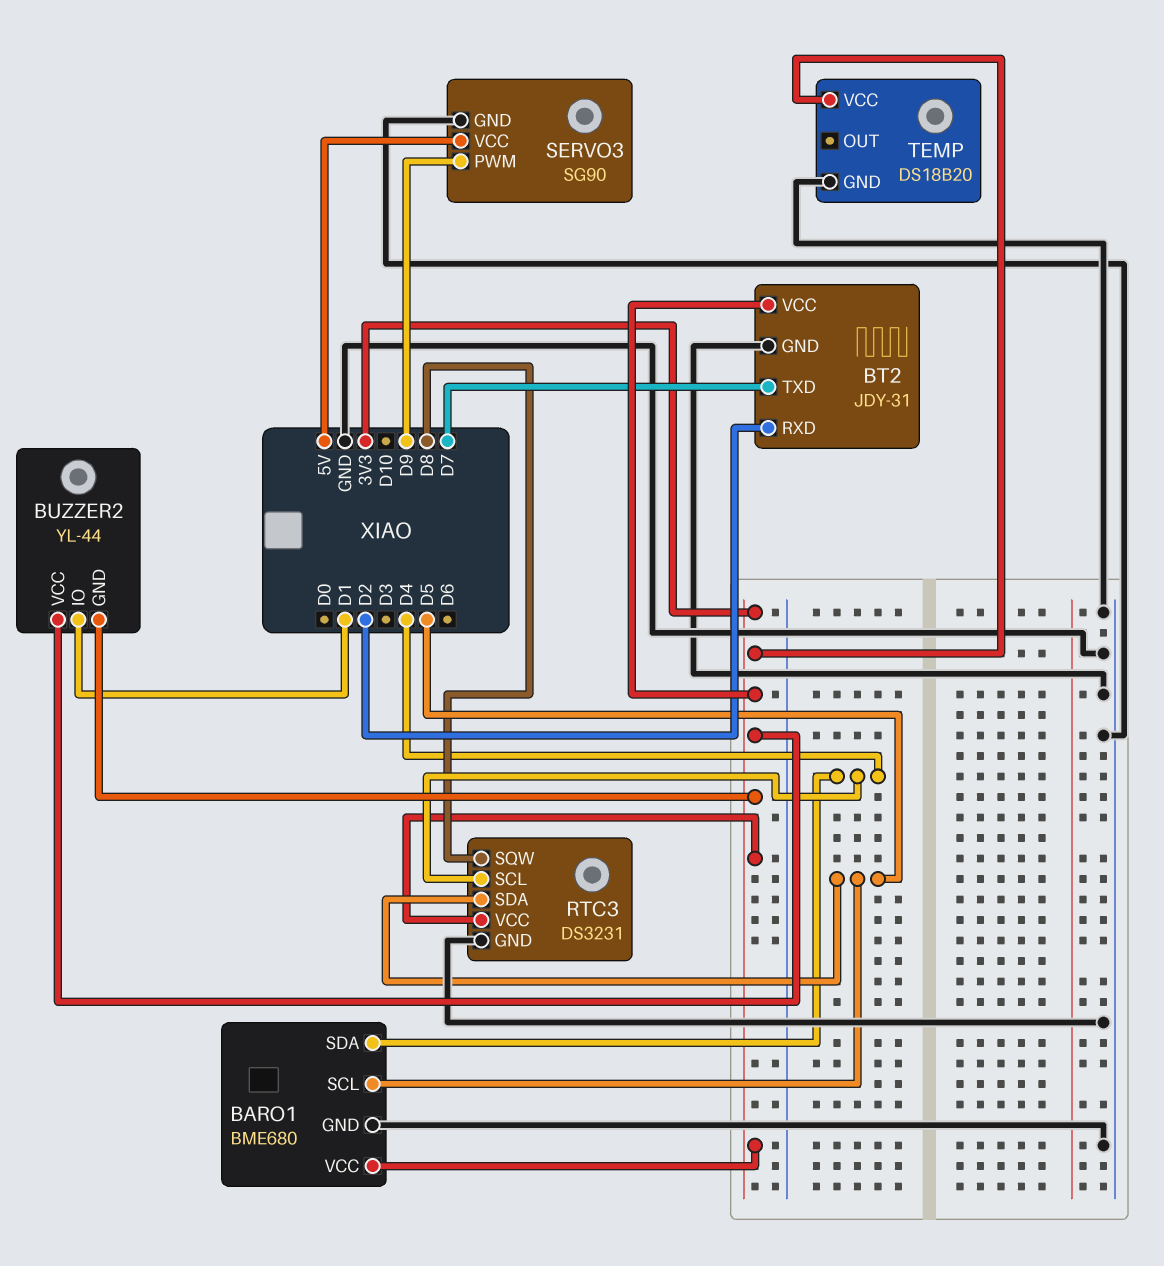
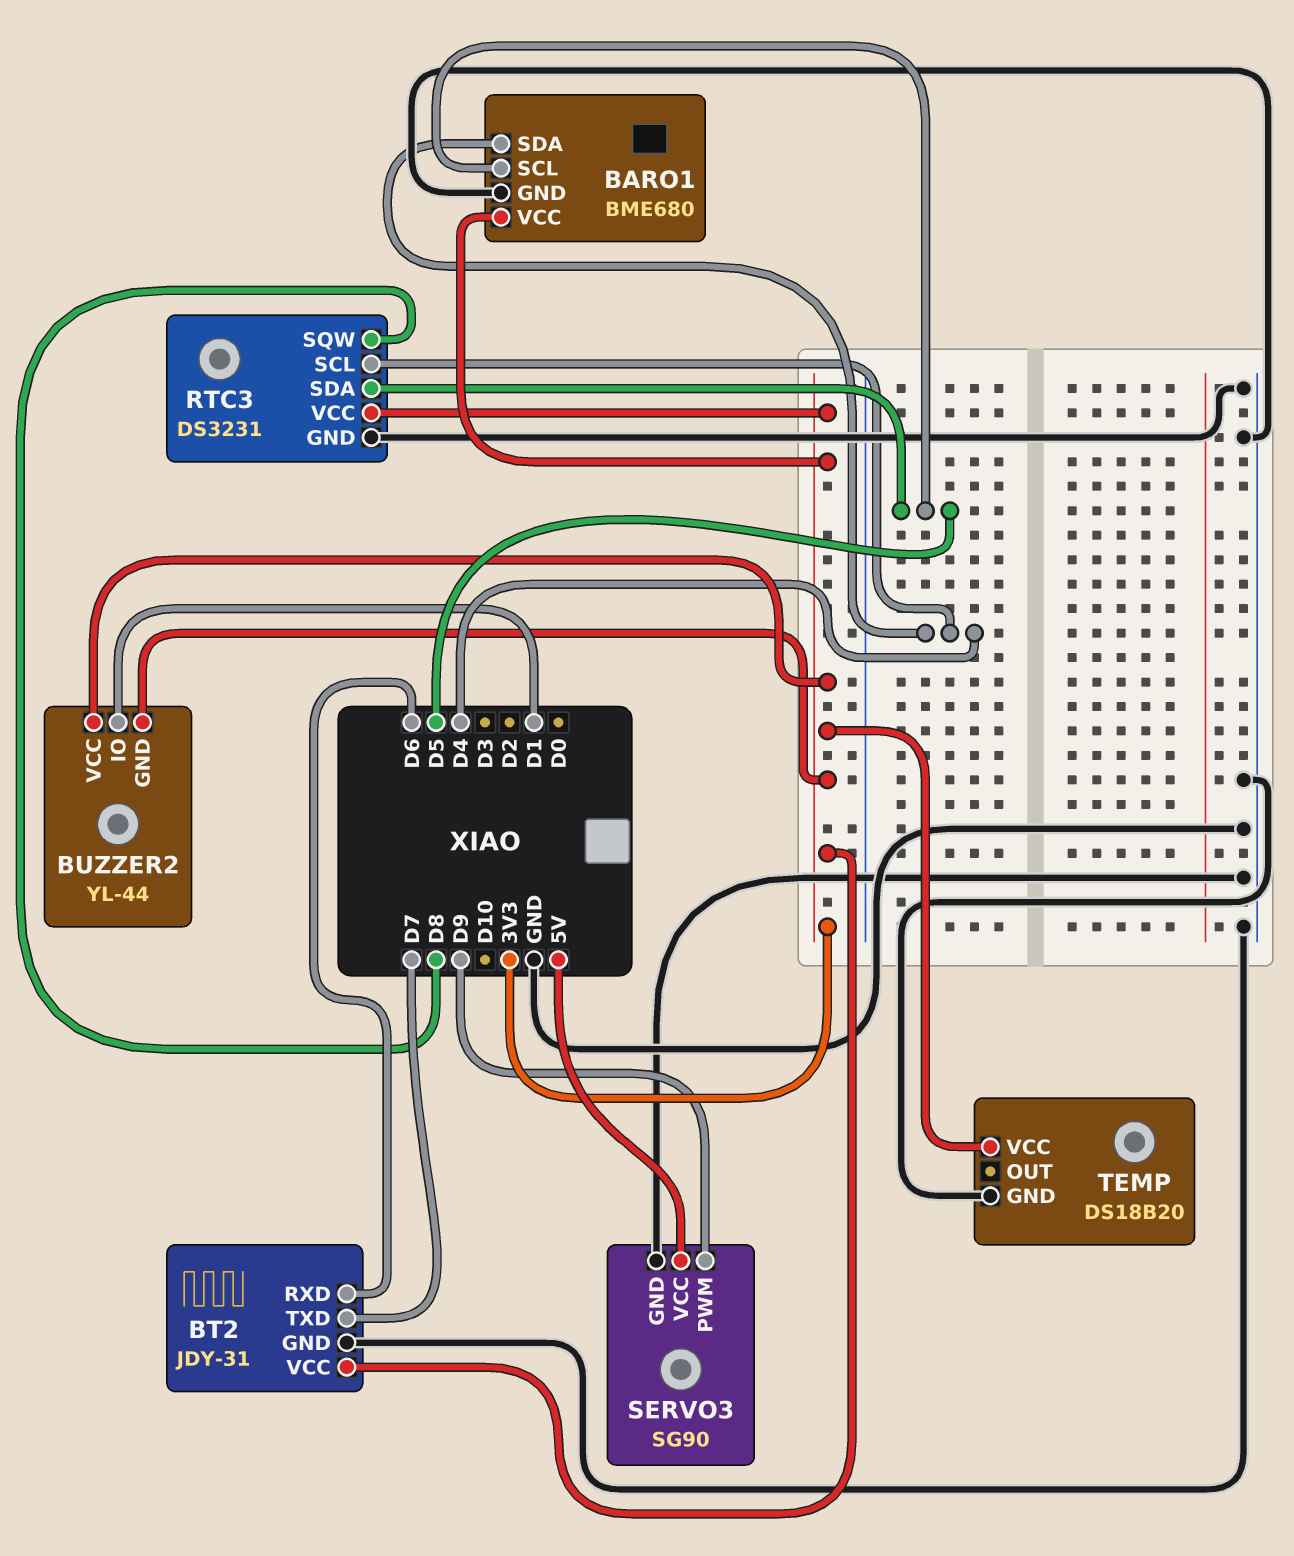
BT2 pin RXD: D2 -> D6

